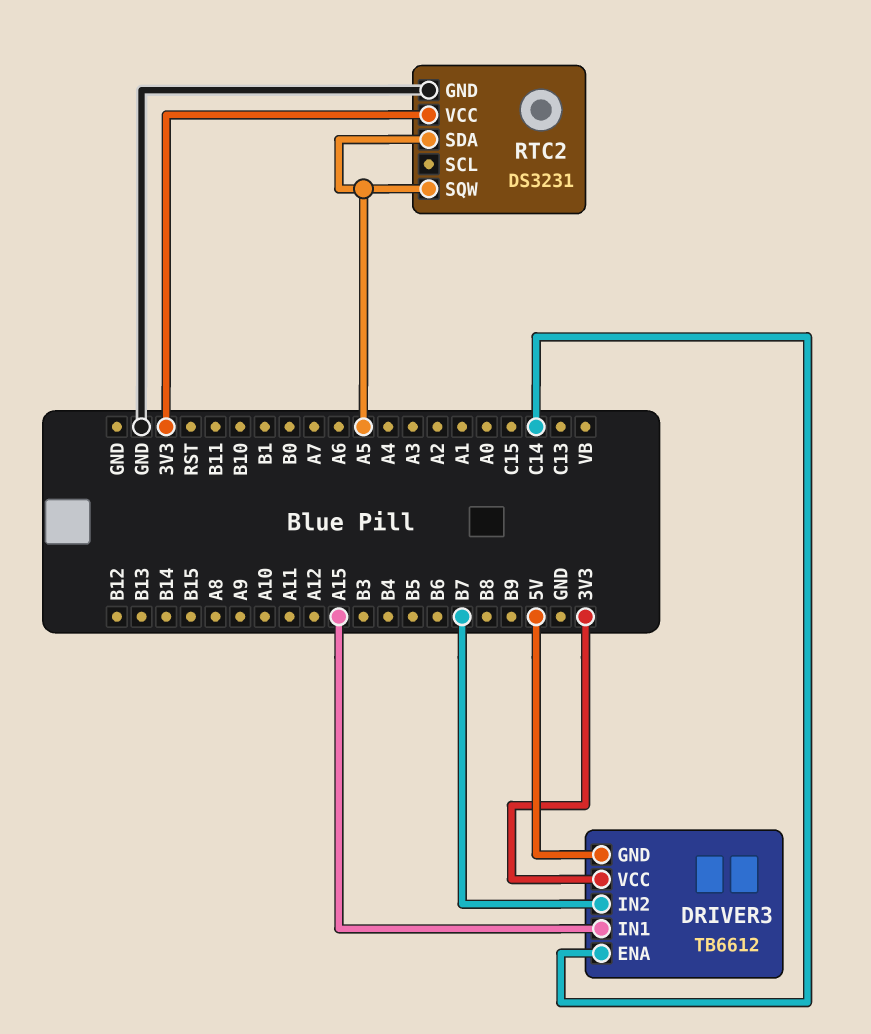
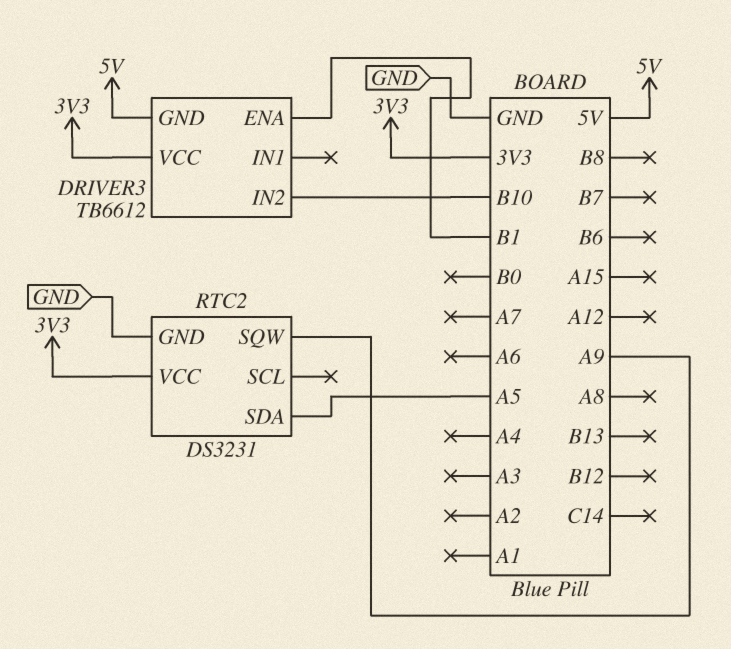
DRIVER3 pin ENA: C14 -> B1
DRIVER3 pin IN1: A15 -> none
DRIVER3 pin IN2: B7 -> B10
RTC2 pin SQW: A5 -> A9

